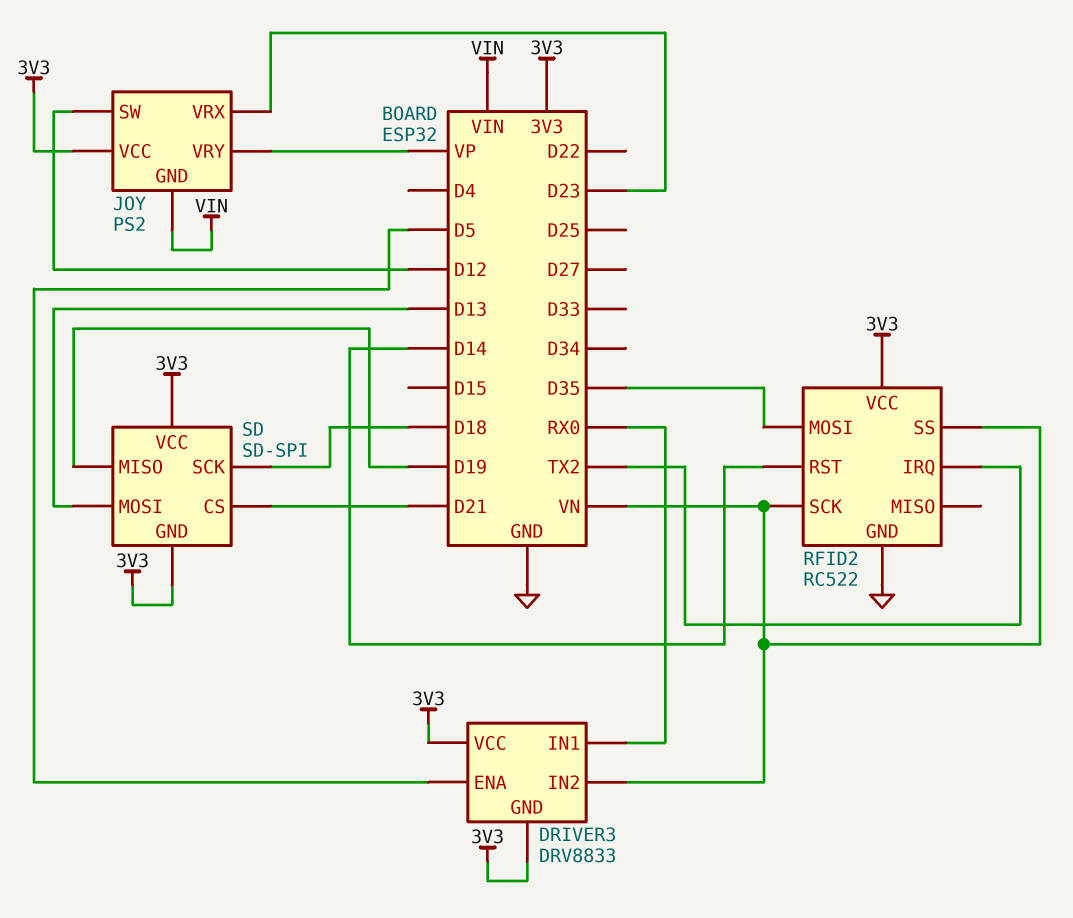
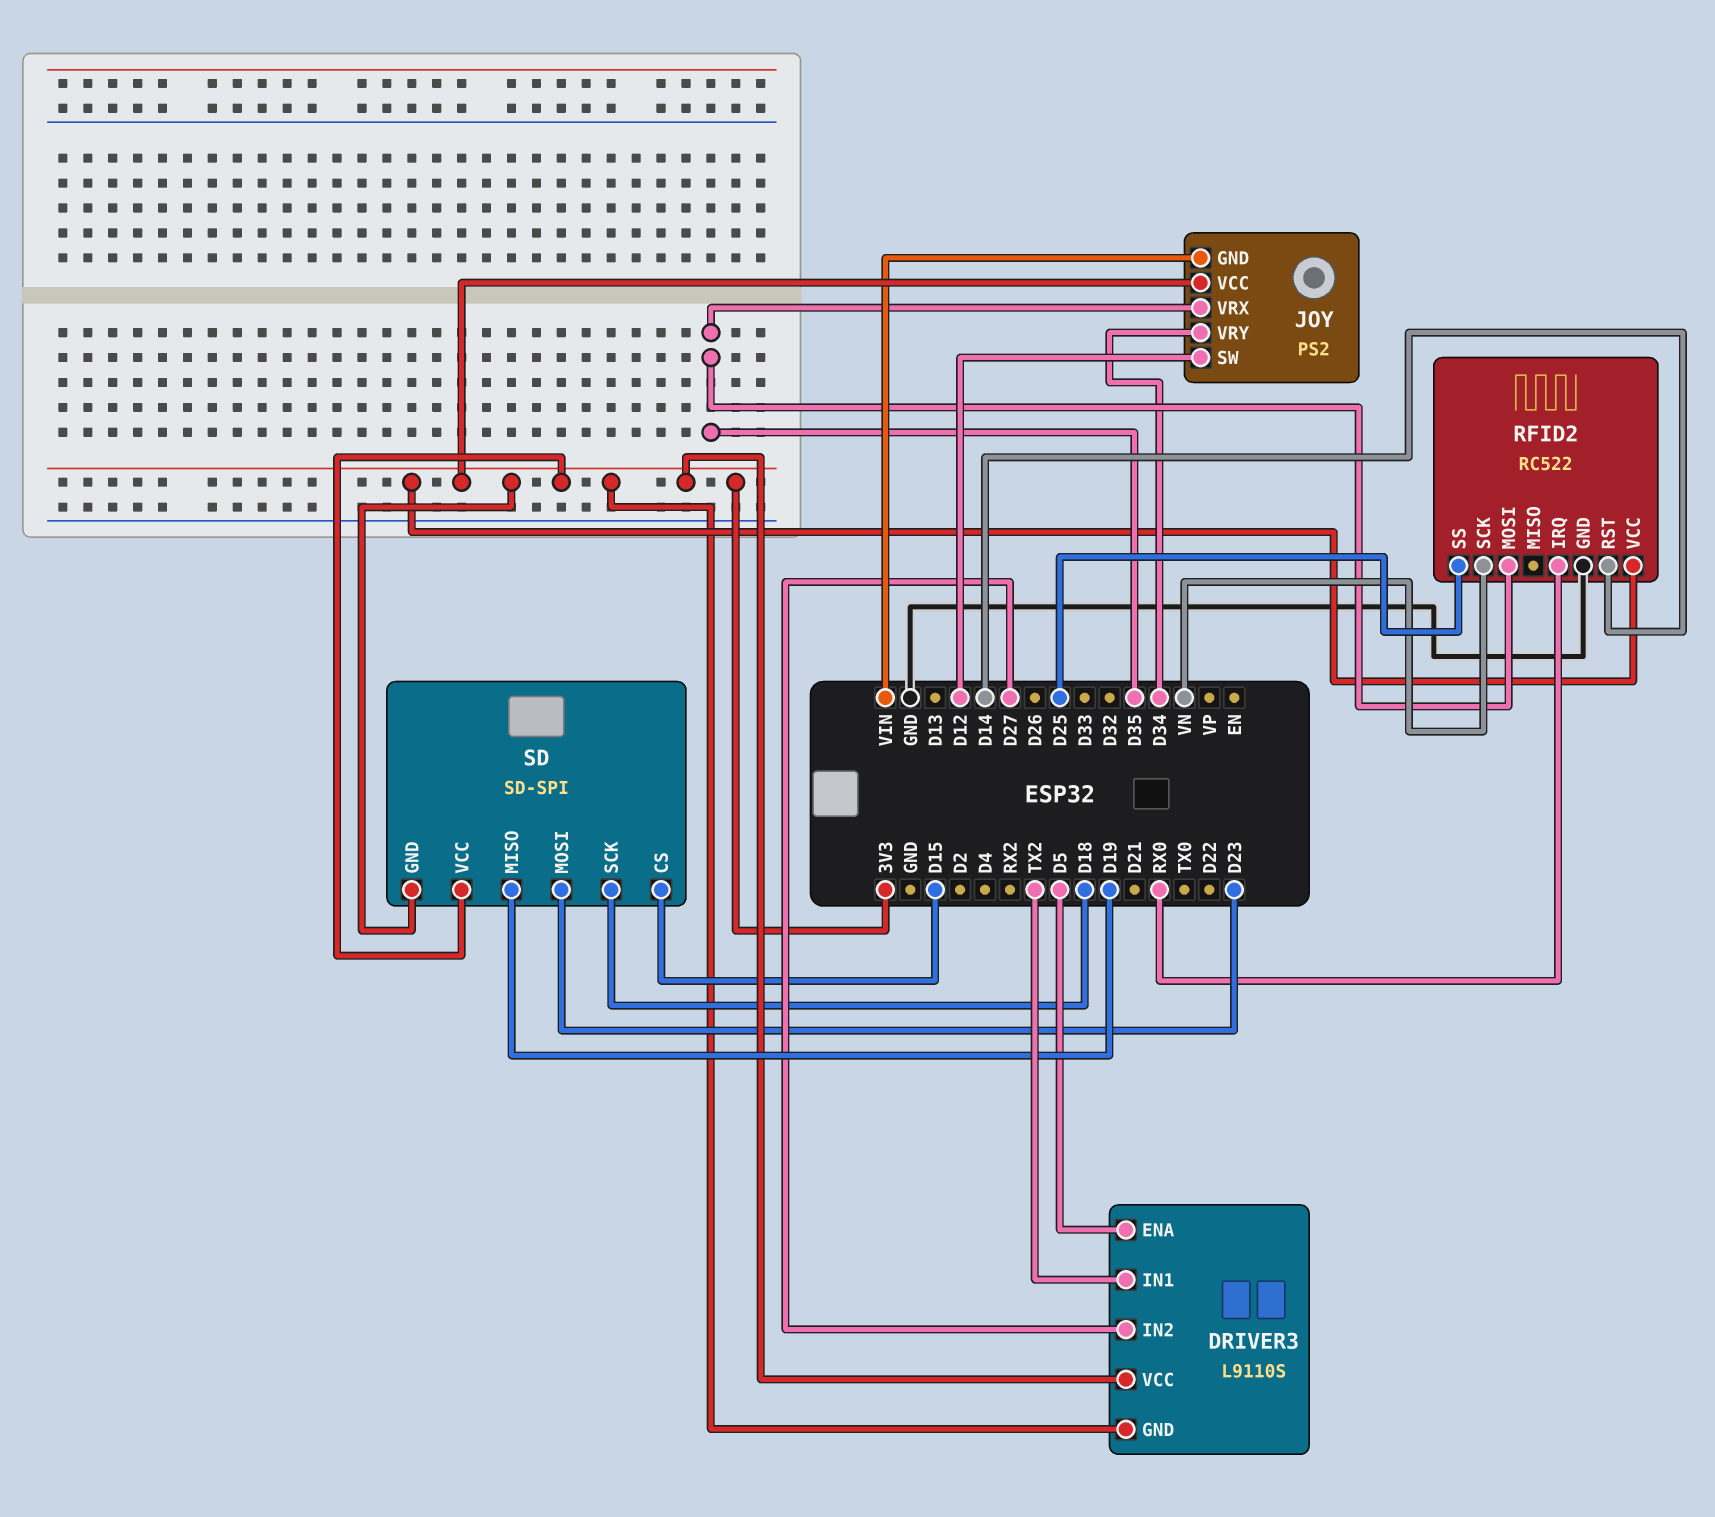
DRIVER3: DRV8833 -> L9110S
DRIVER3 pin IN1: RX0 -> TX2
DRIVER3 pin IN2: VN -> D27
JOY pin VRX: D23 -> D35
JOY pin VRY: VP -> D34
RFID2 pin IRQ: TX2 -> RX0
RFID2 pin SS: VN -> D25
SD pin CS: D21 -> D15
SD pin MOSI: D13 -> D23

